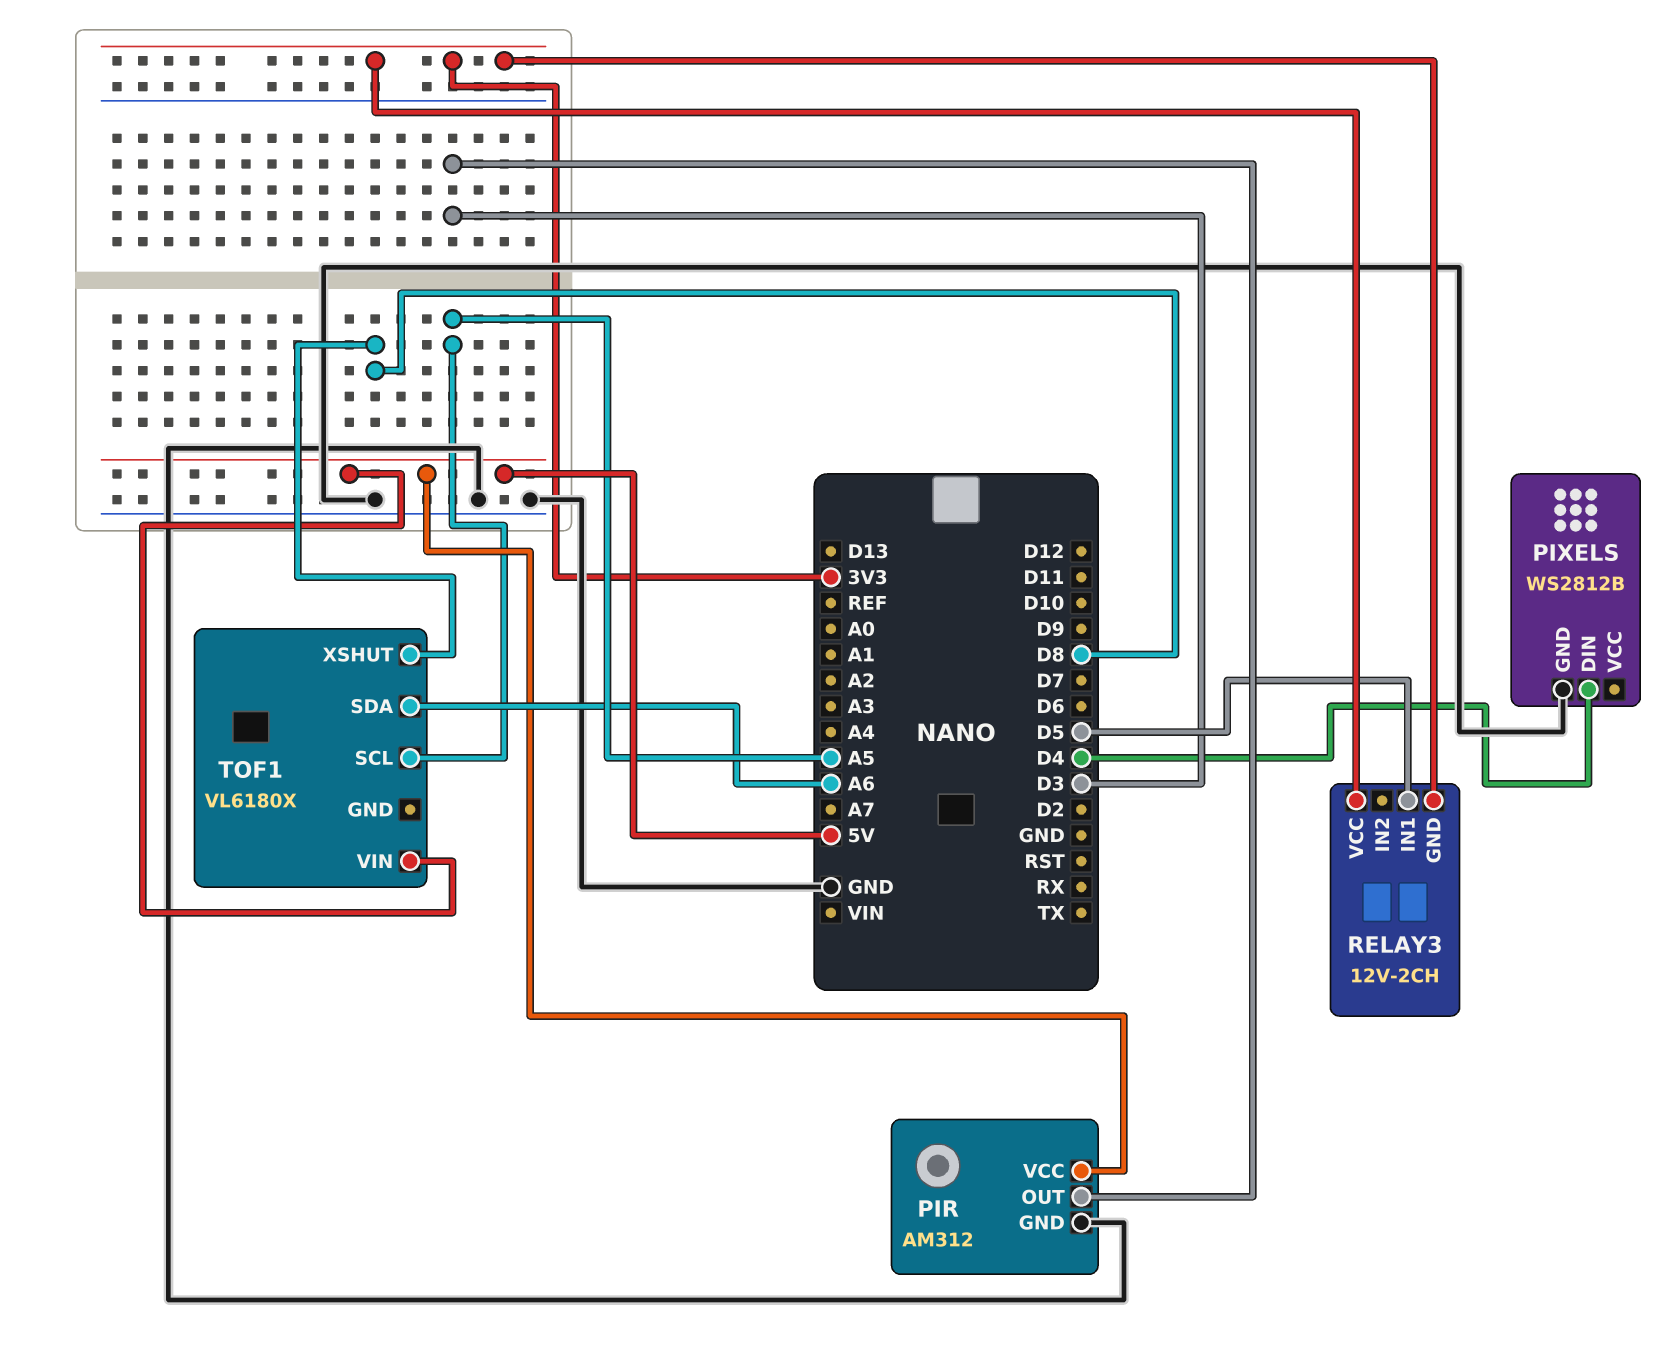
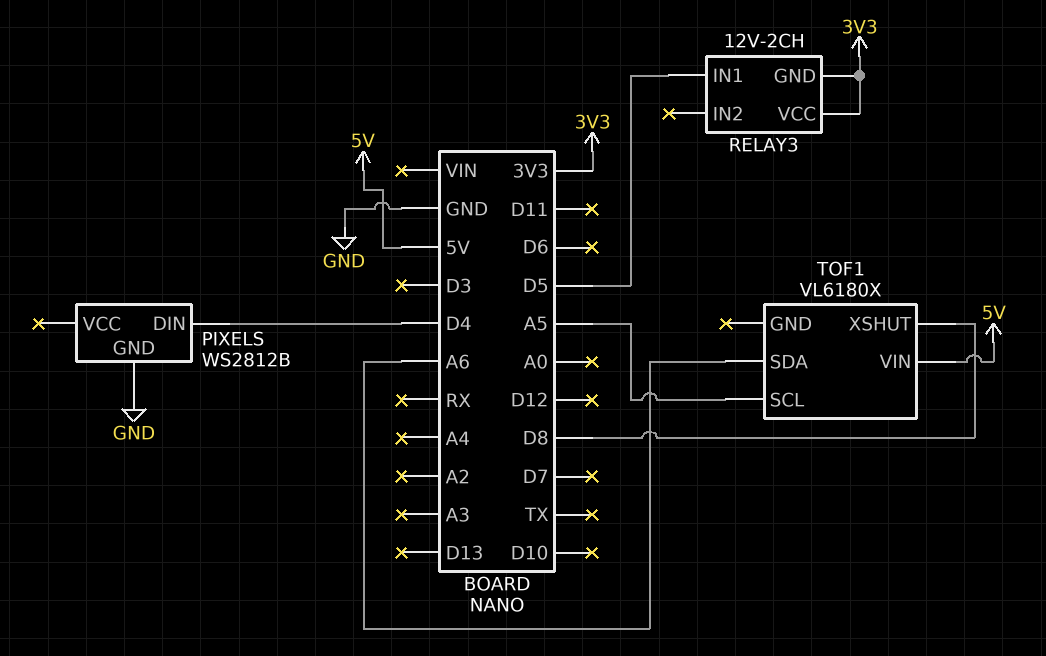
PIR: AM312 -> none
PIR pin GND: GND -> none
PIR pin OUT: D3 -> none
PIR pin VCC: 5V -> none

